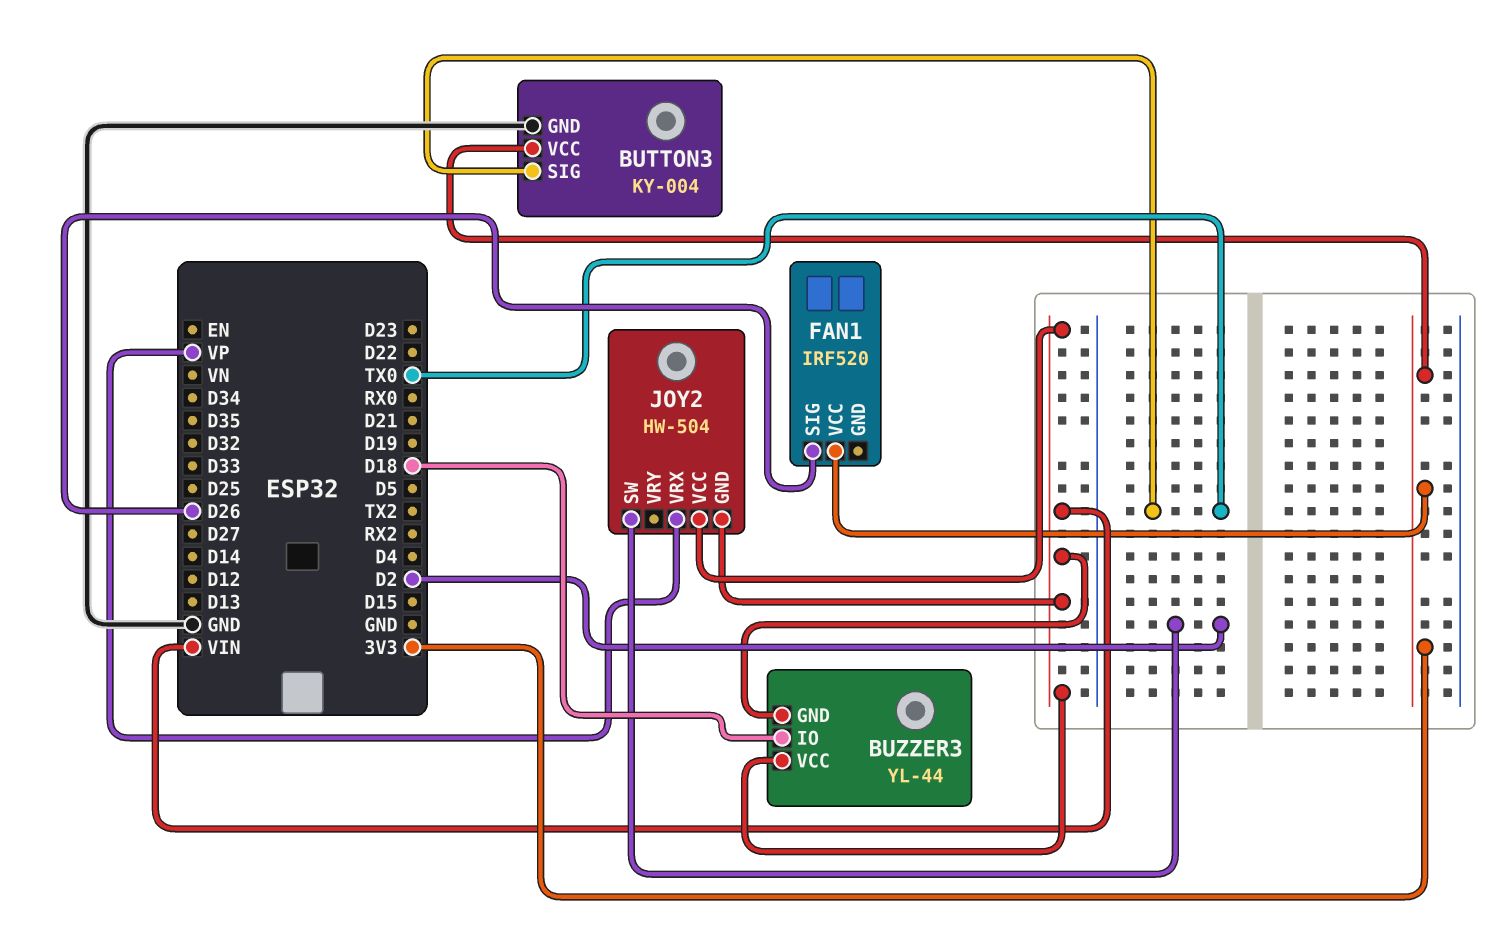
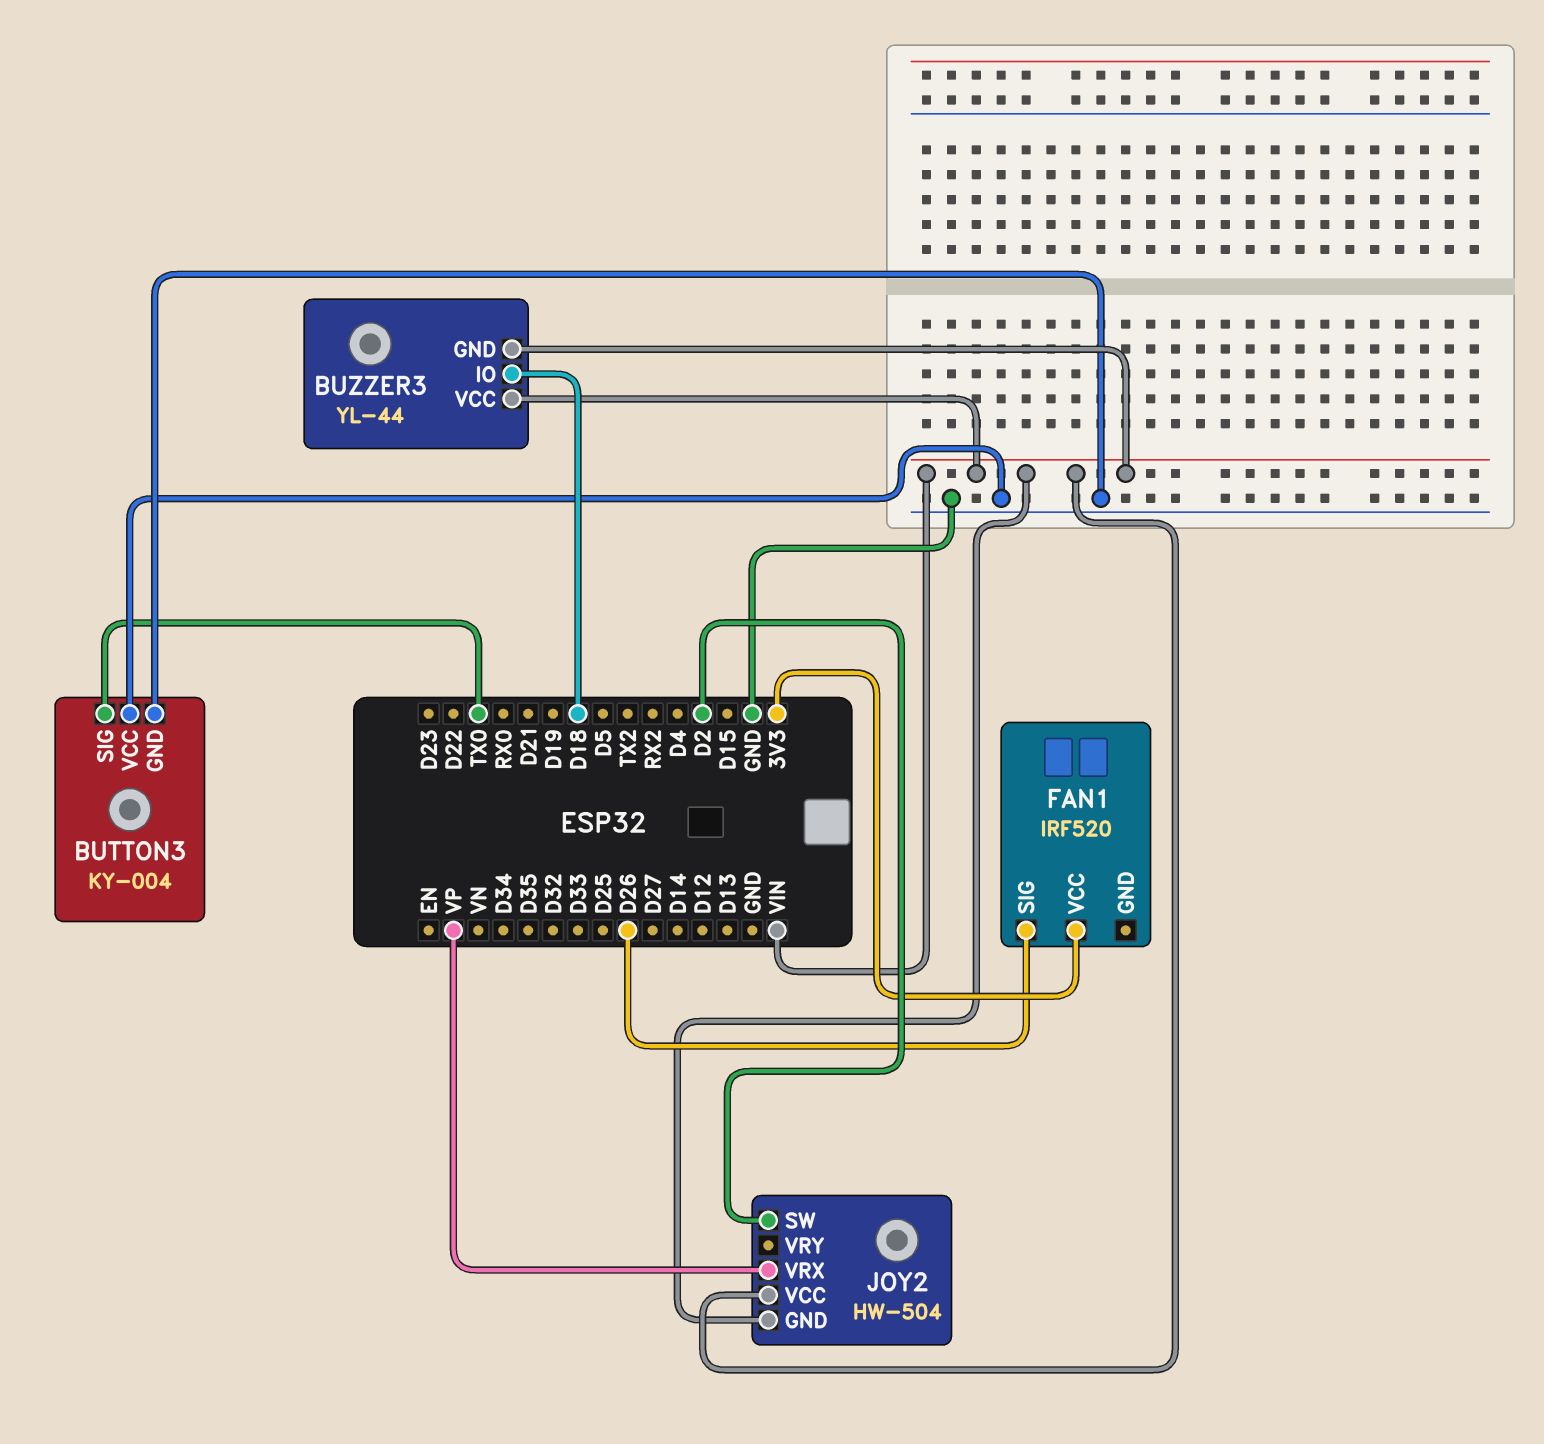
BUTTON3 pin VCC: 3V3 -> GND

